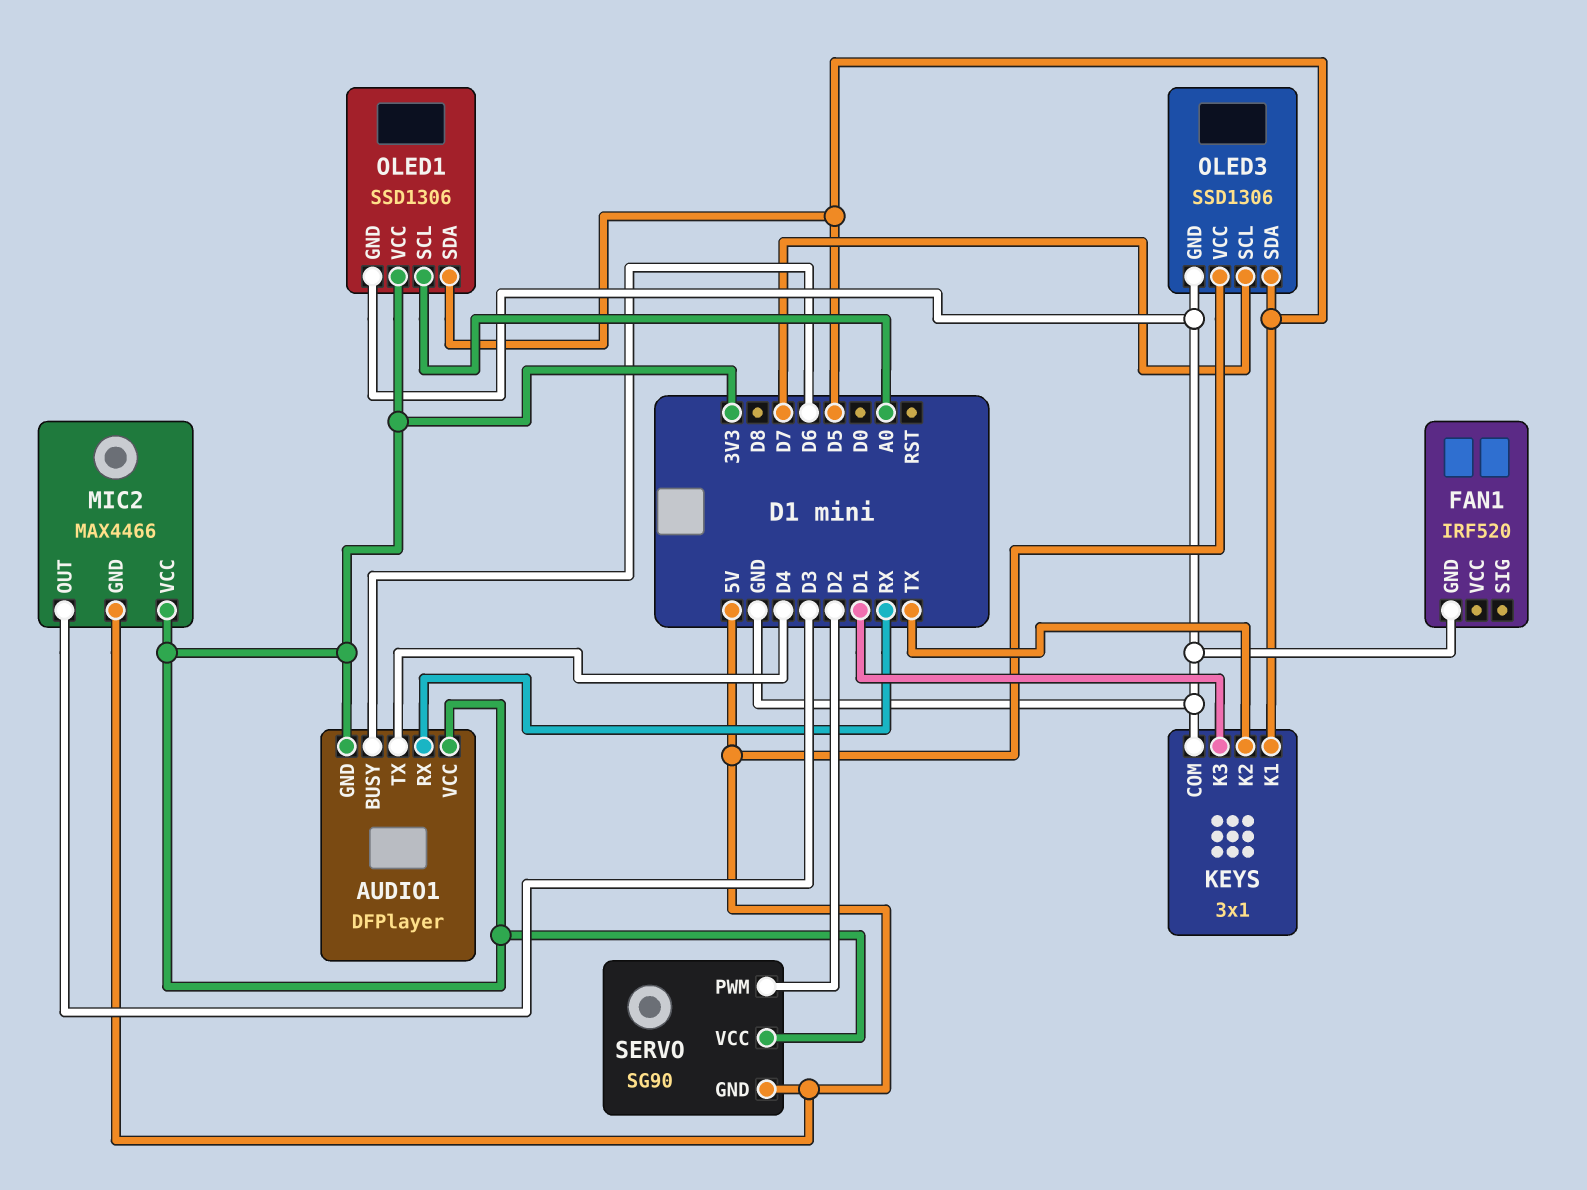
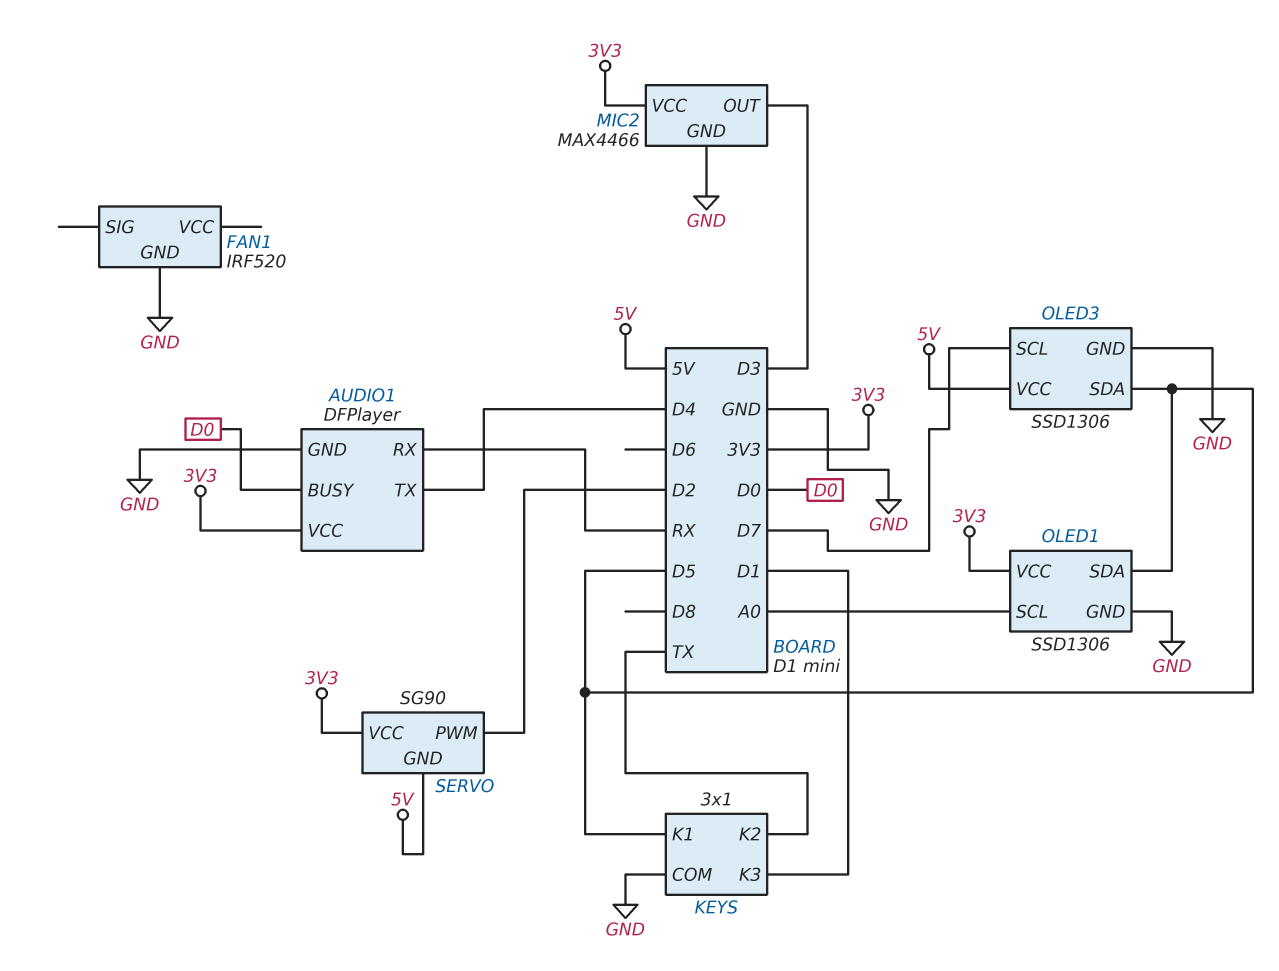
AUDIO1 pin BUSY: D6 -> D0
AUDIO1 pin GND: 3V3 -> GND
MIC2 pin GND: 5V -> GND

